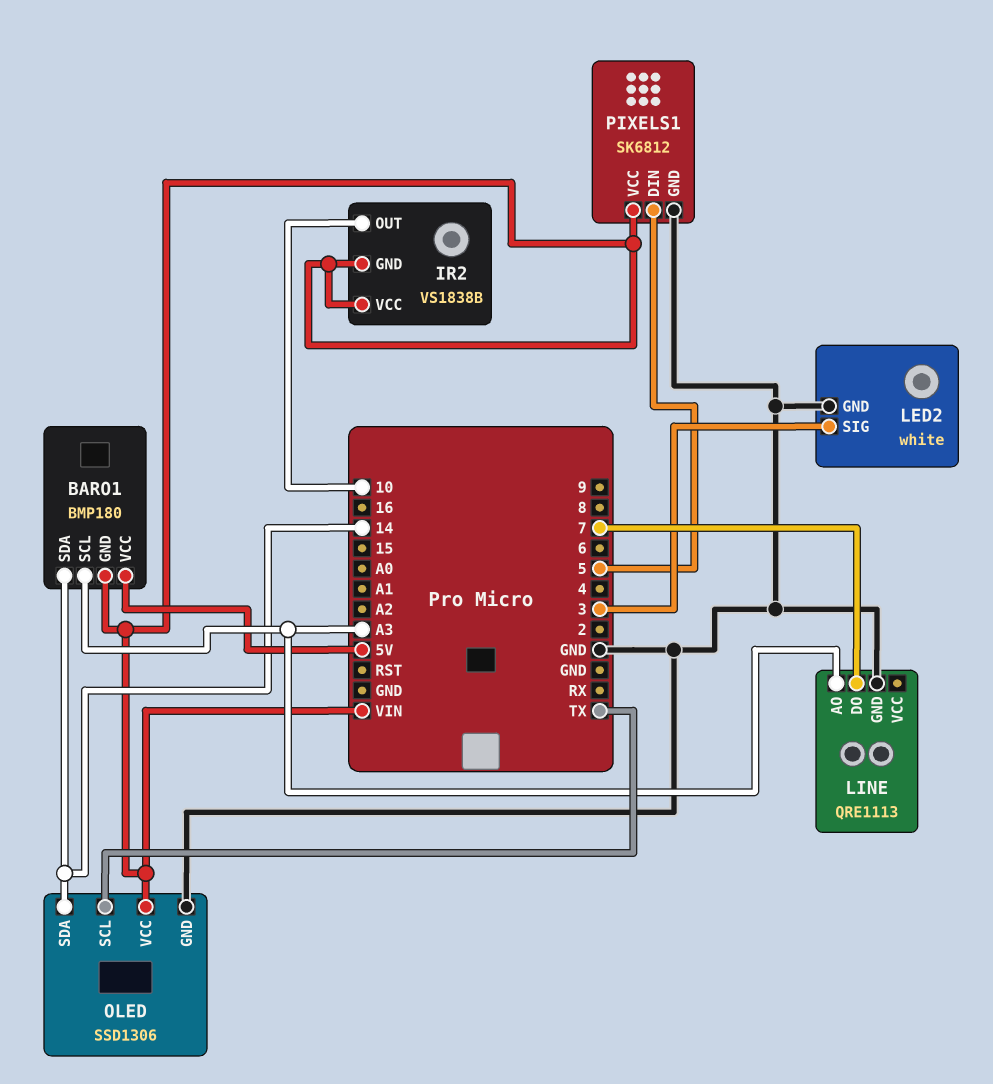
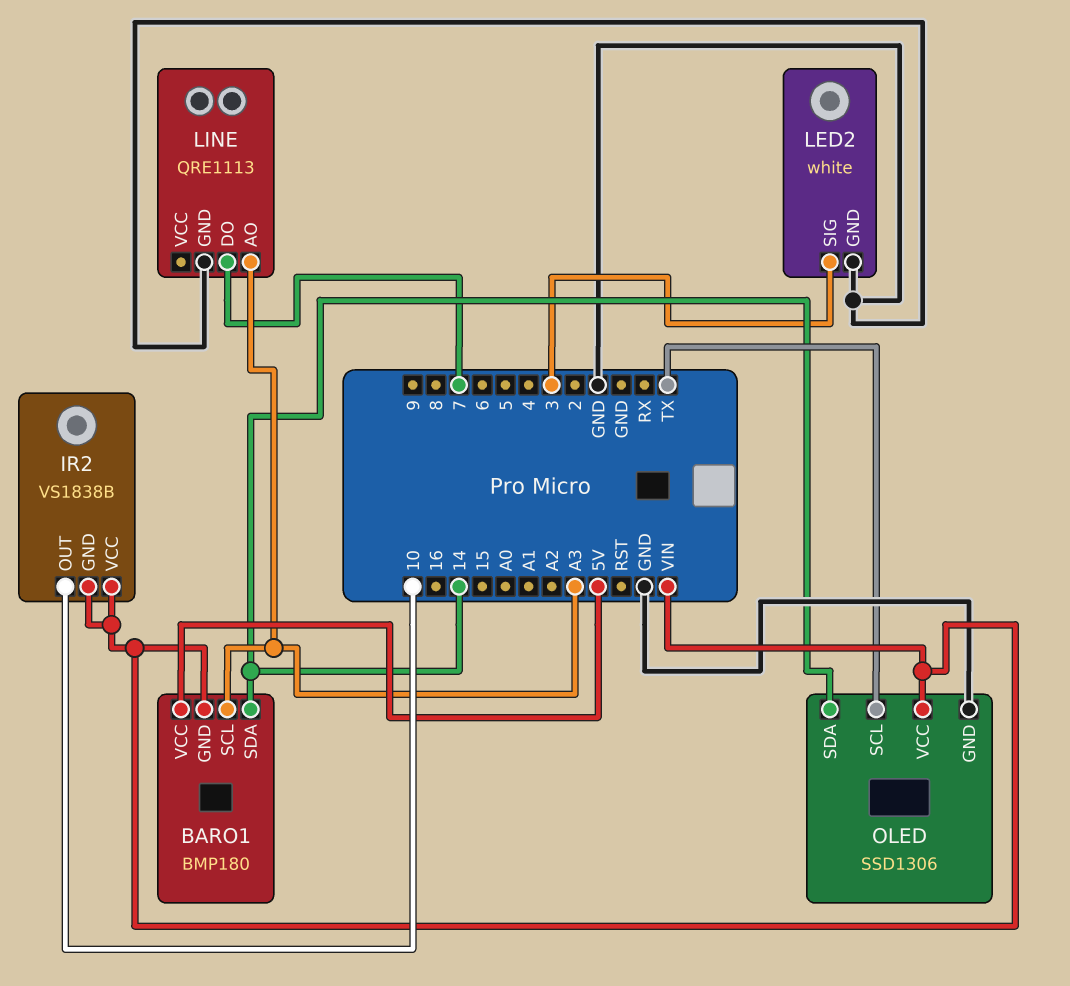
PIXELS1: SK6812 -> none
PIXELS1 pin DIN: 5 -> none
PIXELS1 pin GND: GND -> none
PIXELS1 pin VCC: VIN -> none

